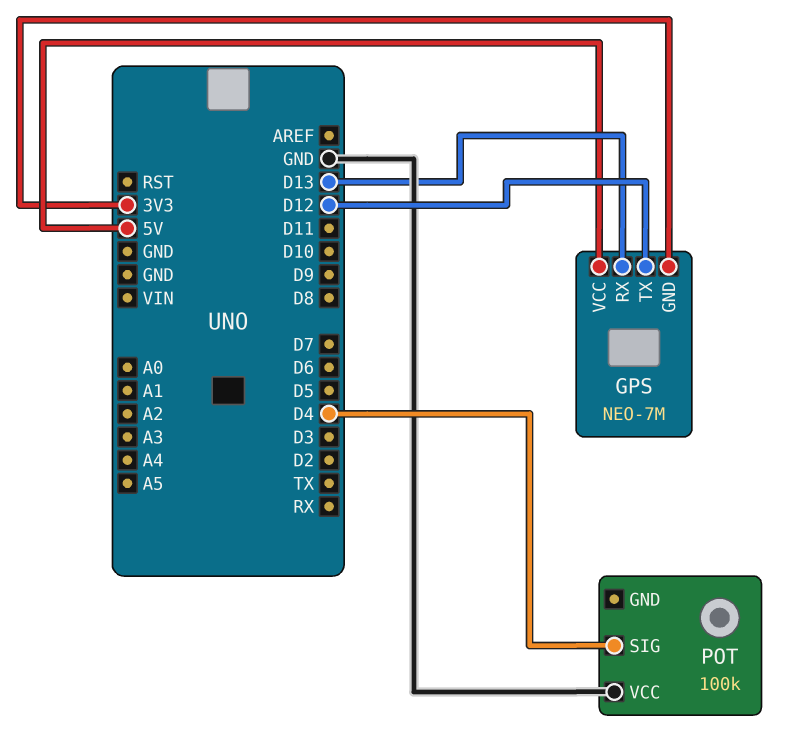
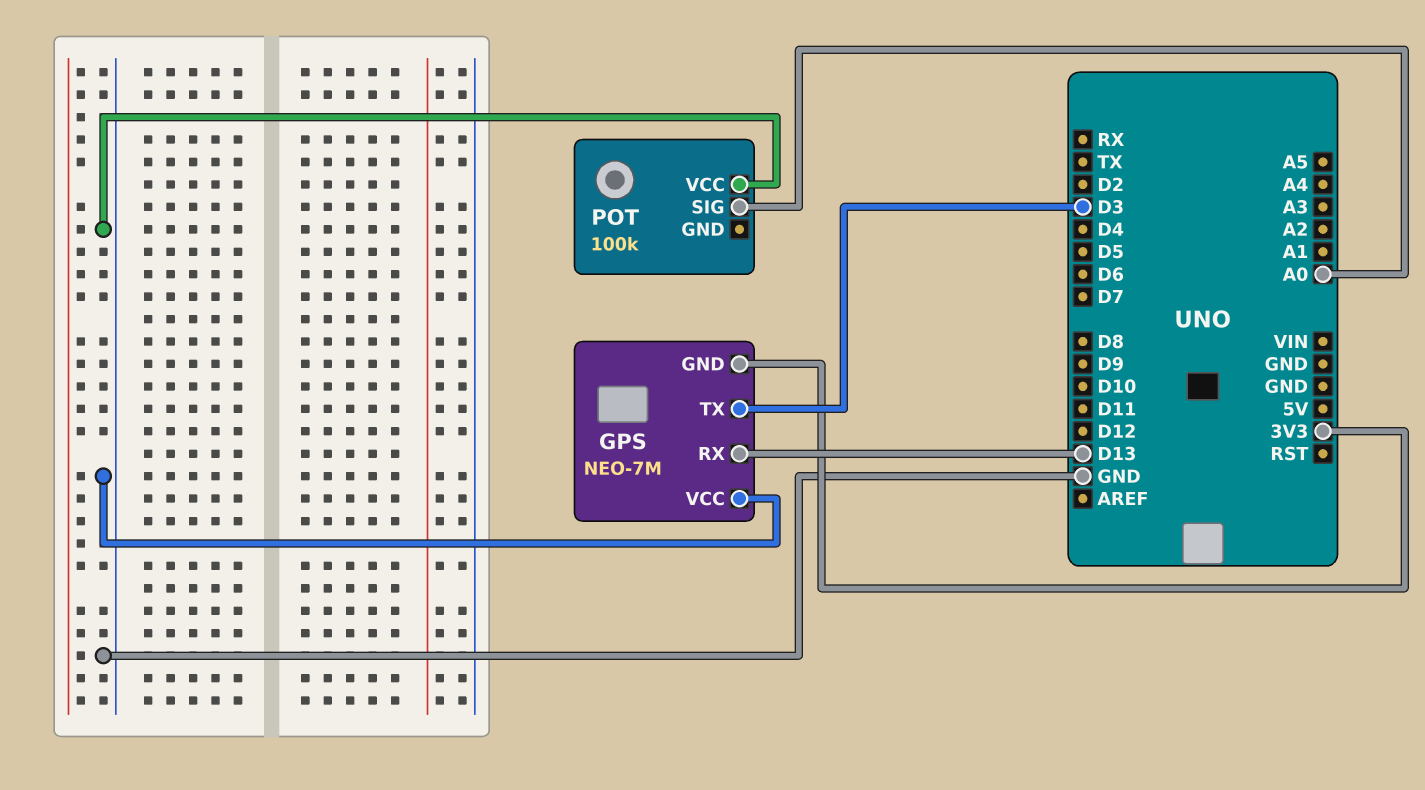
GPS pin TX: D12 -> D3
GPS pin VCC: 5V -> GND
POT pin SIG: D4 -> A0

